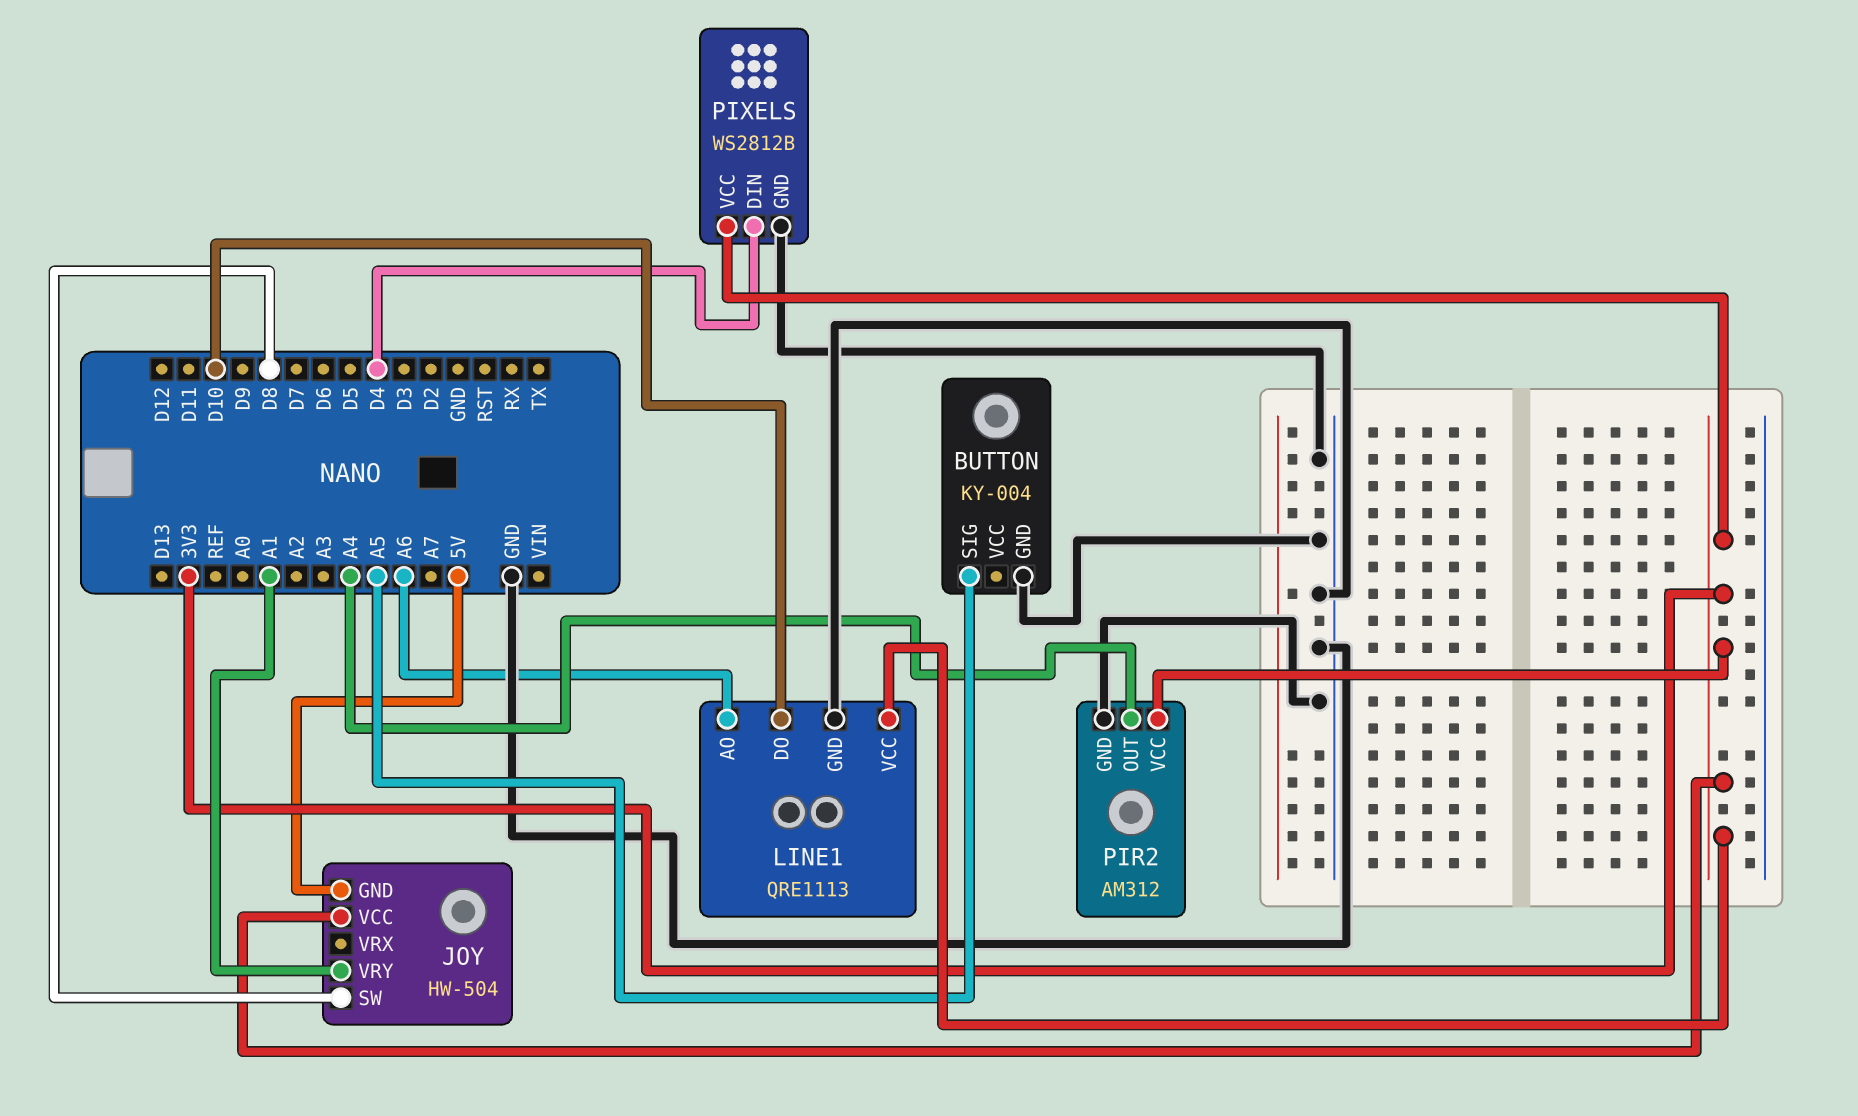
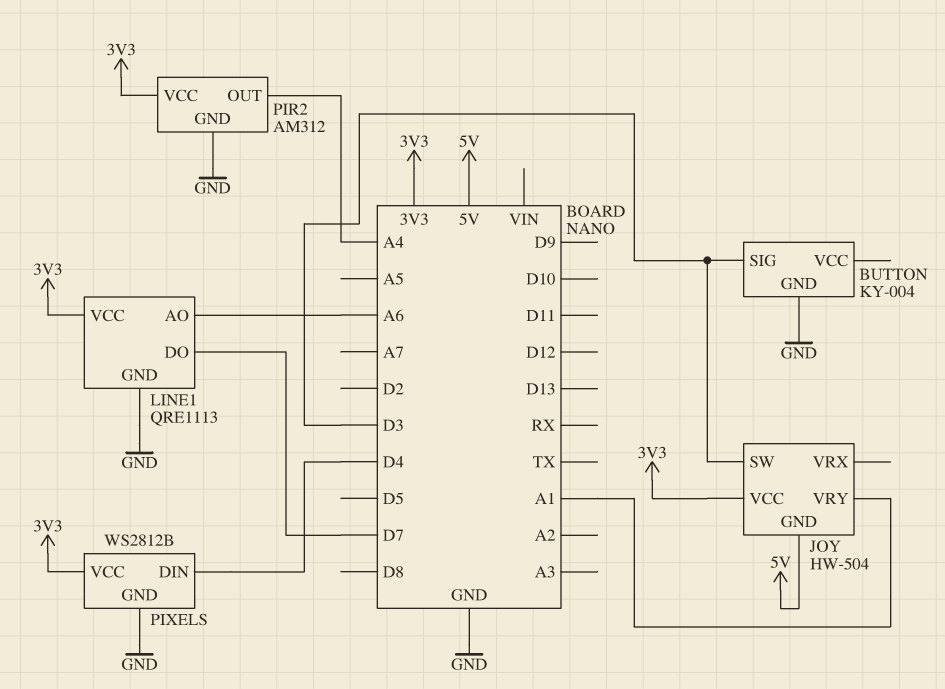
BUTTON pin SIG: A5 -> D3
JOY pin SW: D8 -> D3
LINE1 pin DO: D10 -> D7

